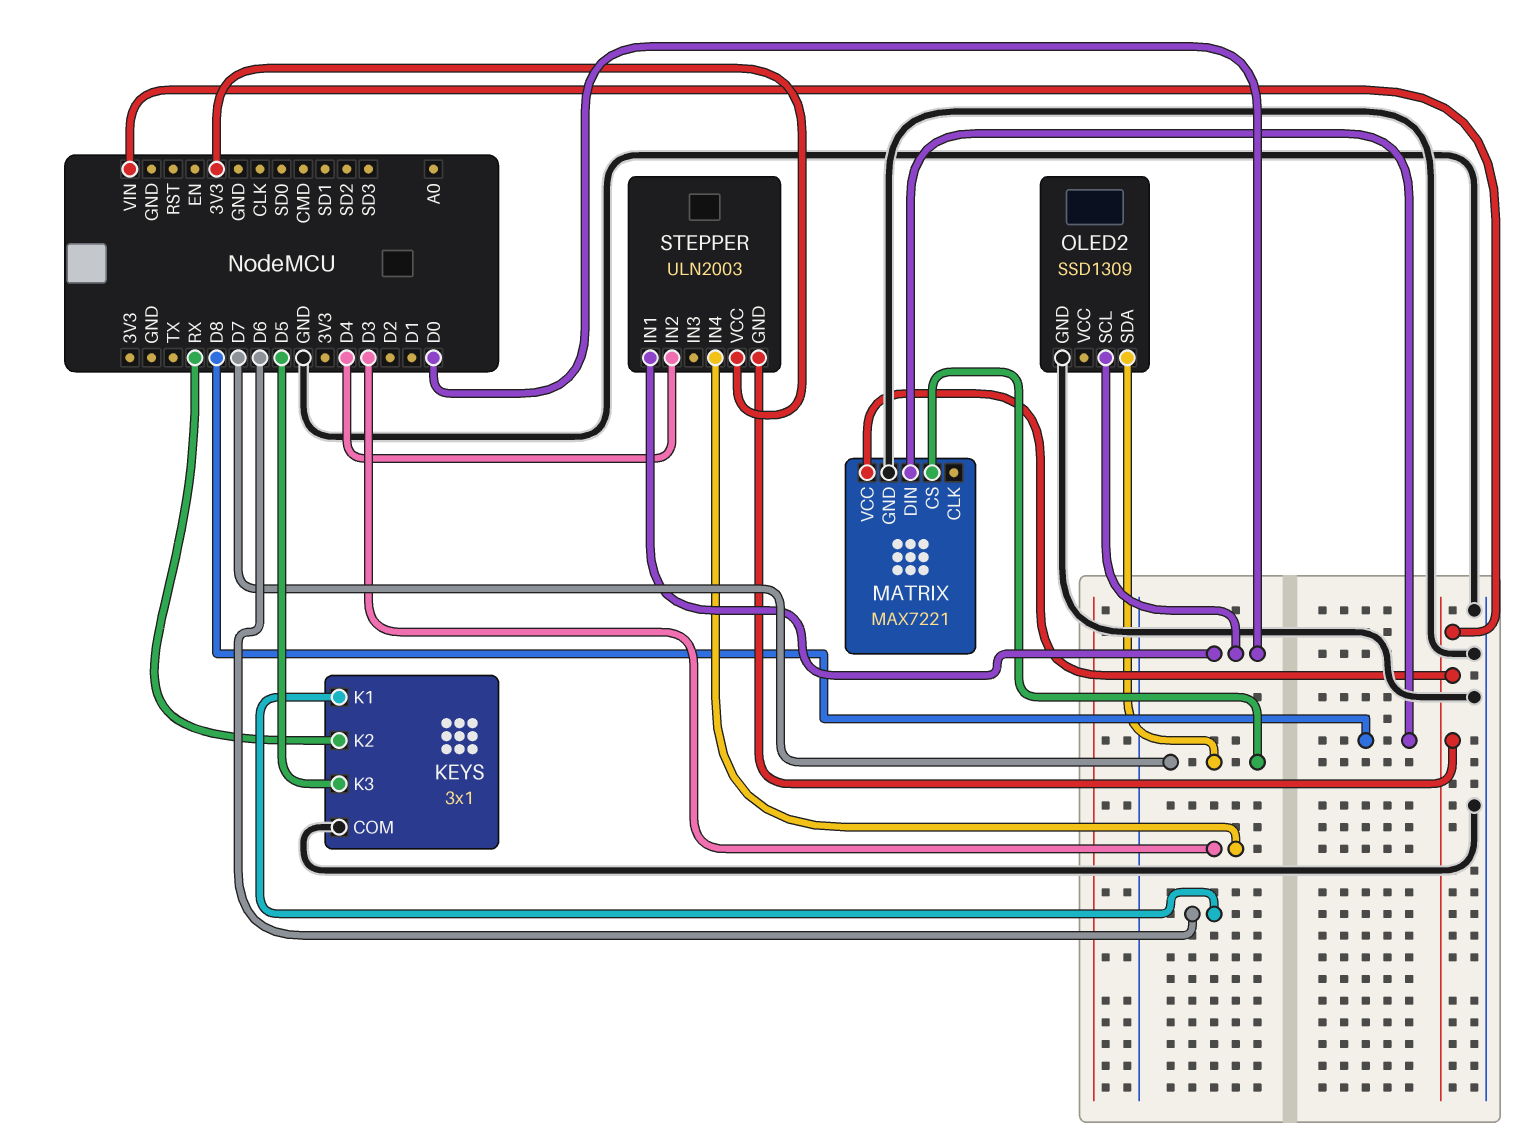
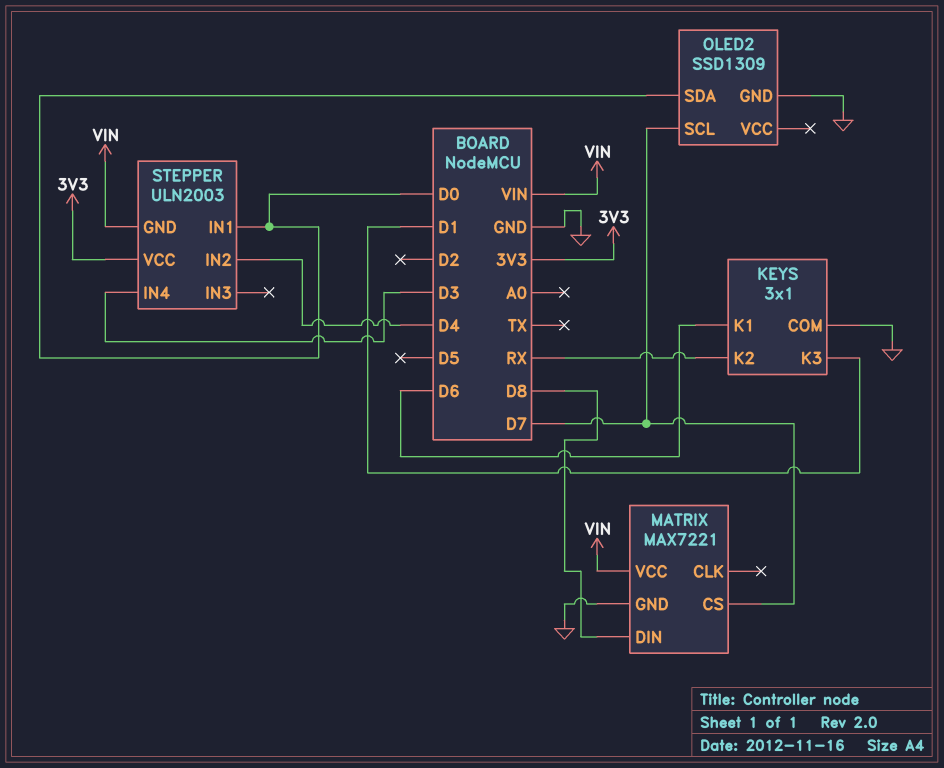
KEYS pin K3: D5 -> D1
OLED2 pin SCL: D0 -> D7
OLED2 pin SDA: D7 -> D0

